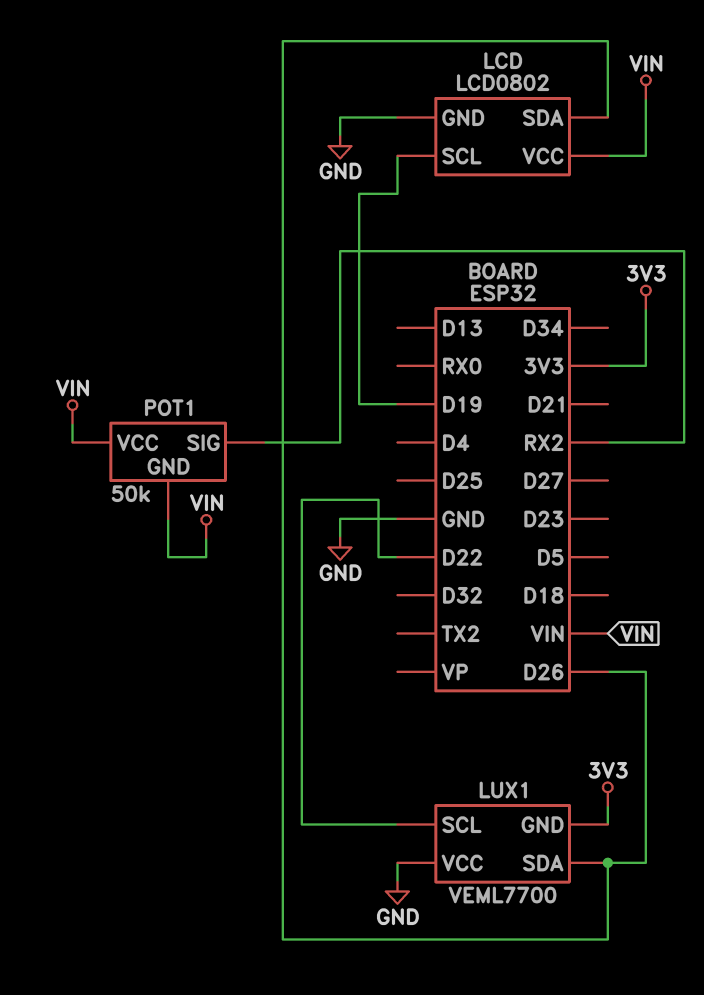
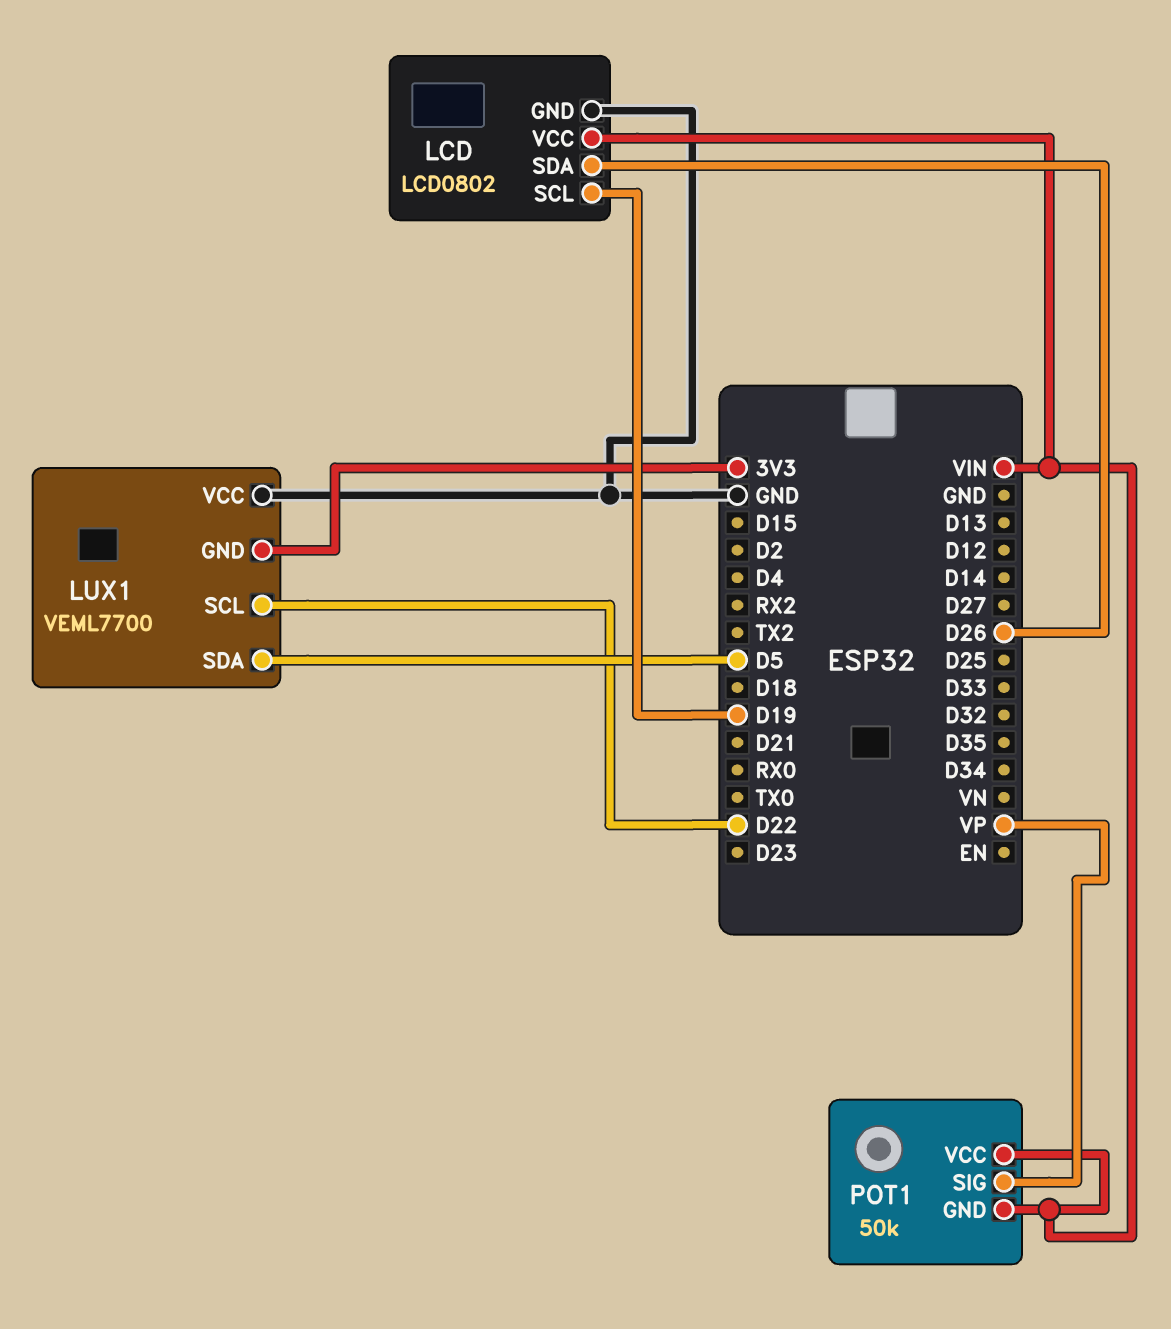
LUX1 pin SDA: D26 -> D5
POT1 pin SIG: RX2 -> VP

